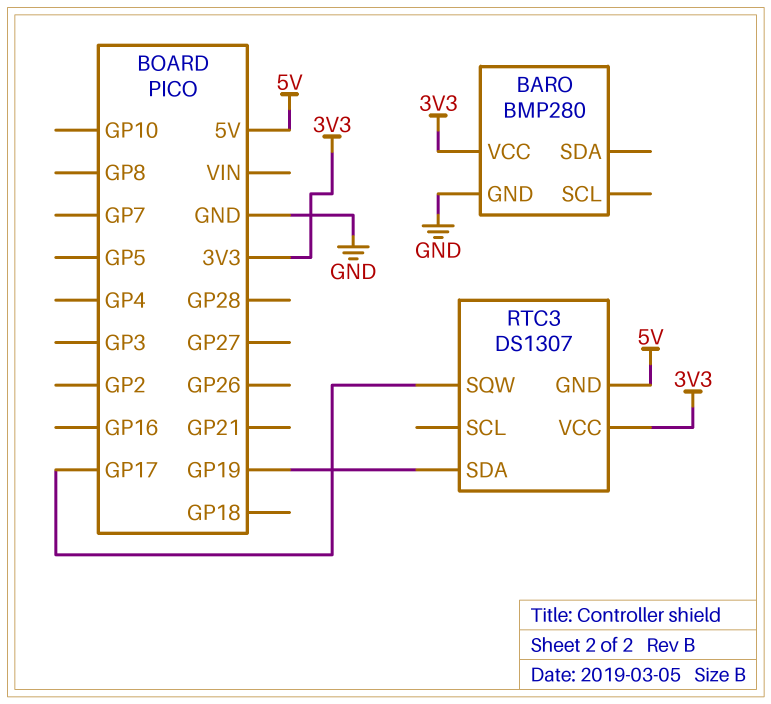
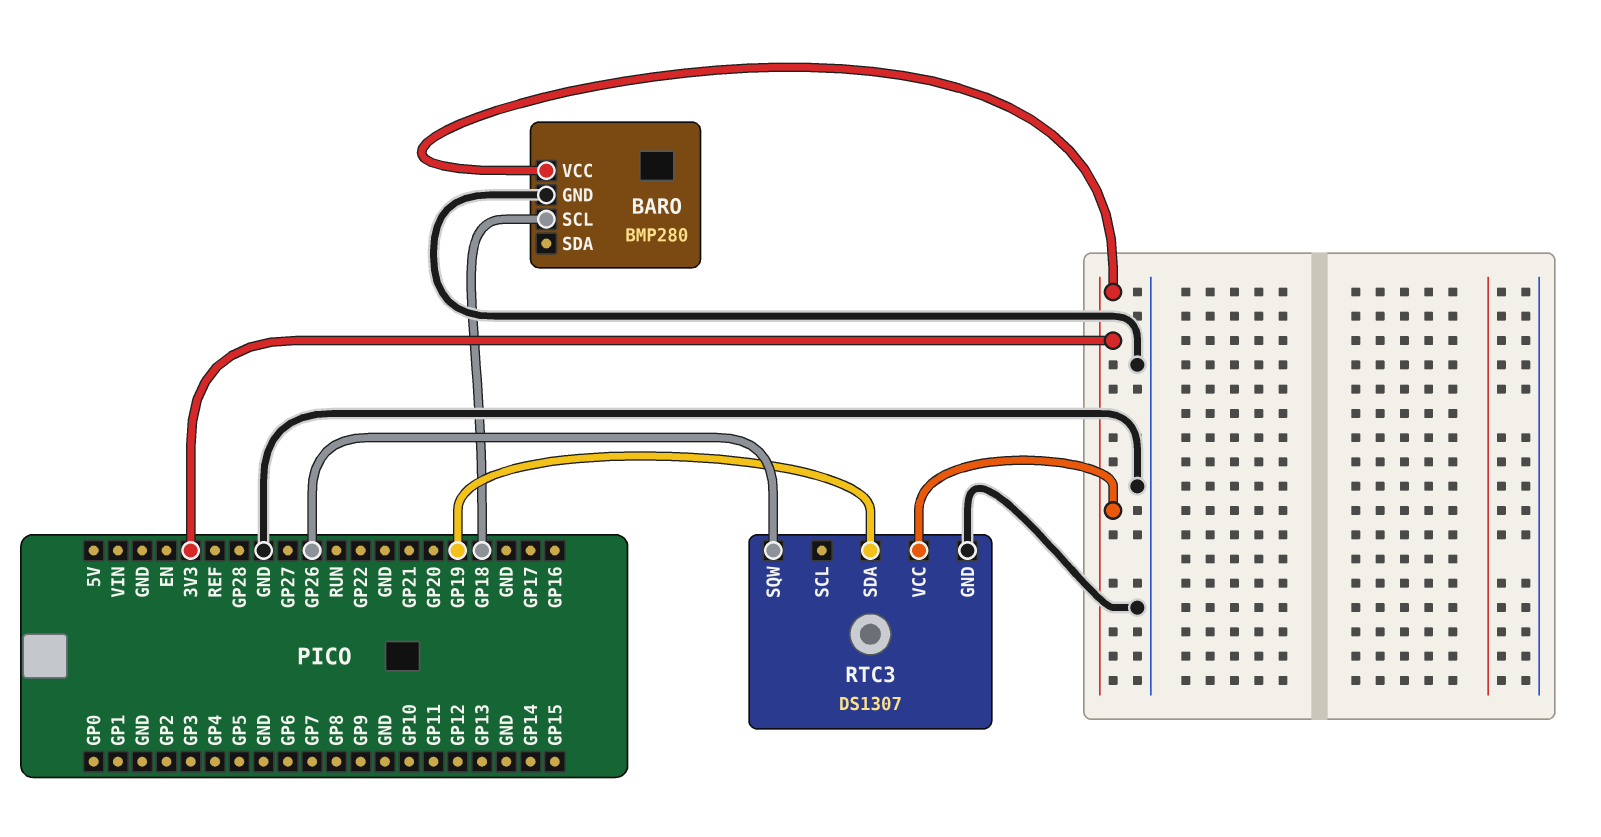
BARO pin SCL: none -> GP18
RTC3 pin GND: 5V -> GND
RTC3 pin SQW: GP17 -> GP26

